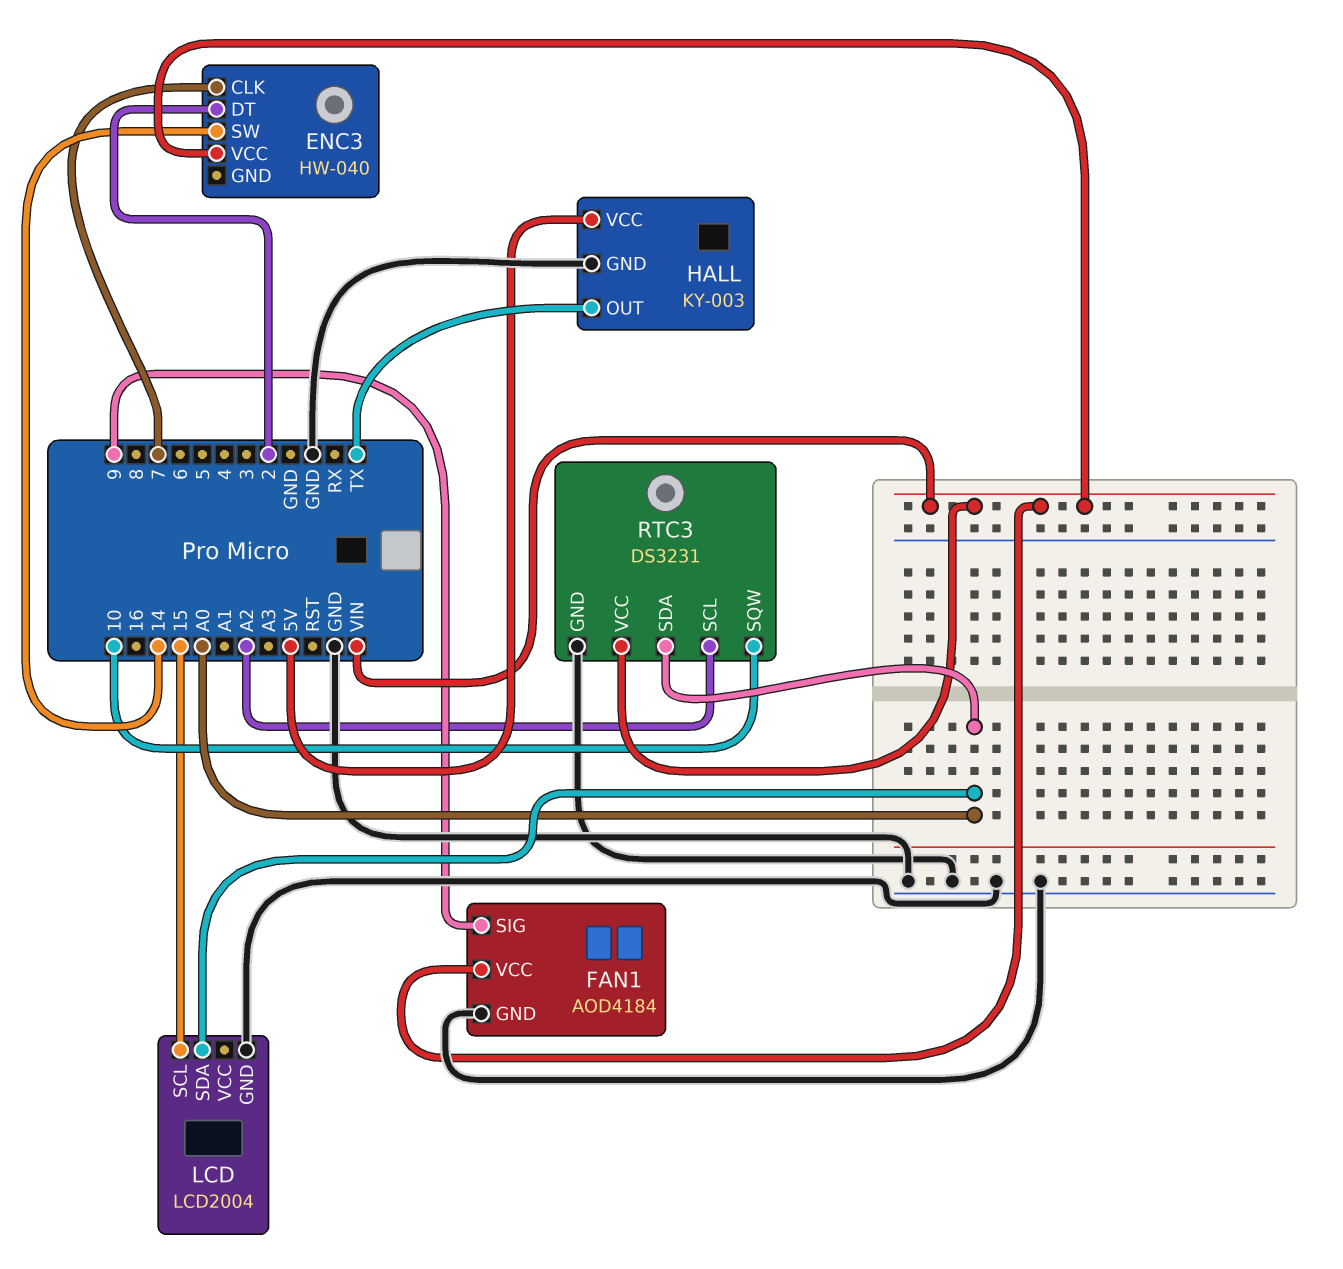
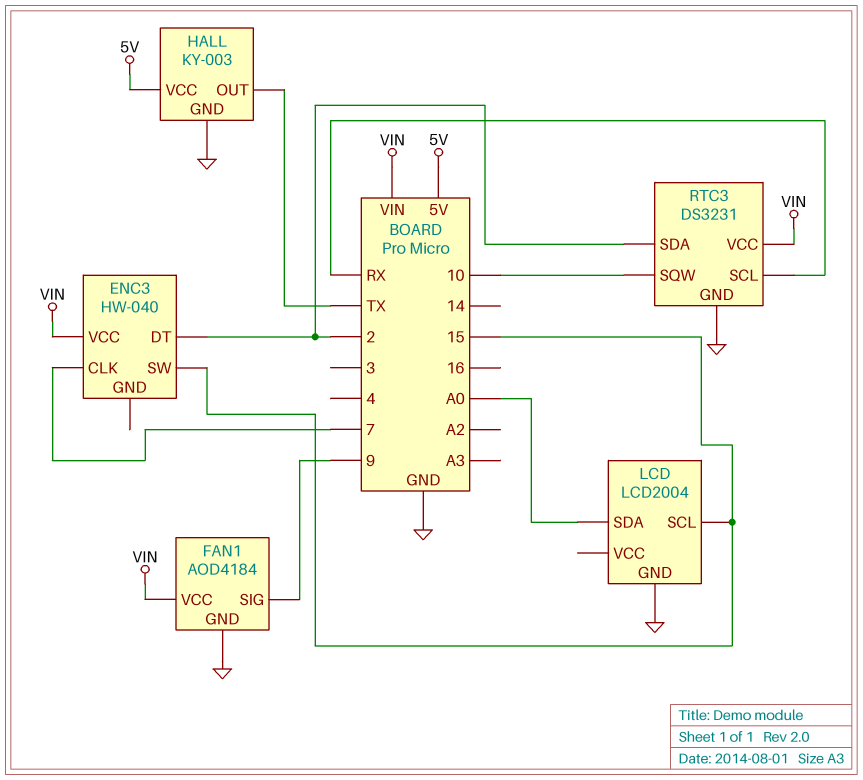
ENC3 pin SW: 14 -> 15
RTC3 pin SCL: A2 -> RX
RTC3 pin SDA: A0 -> 2

